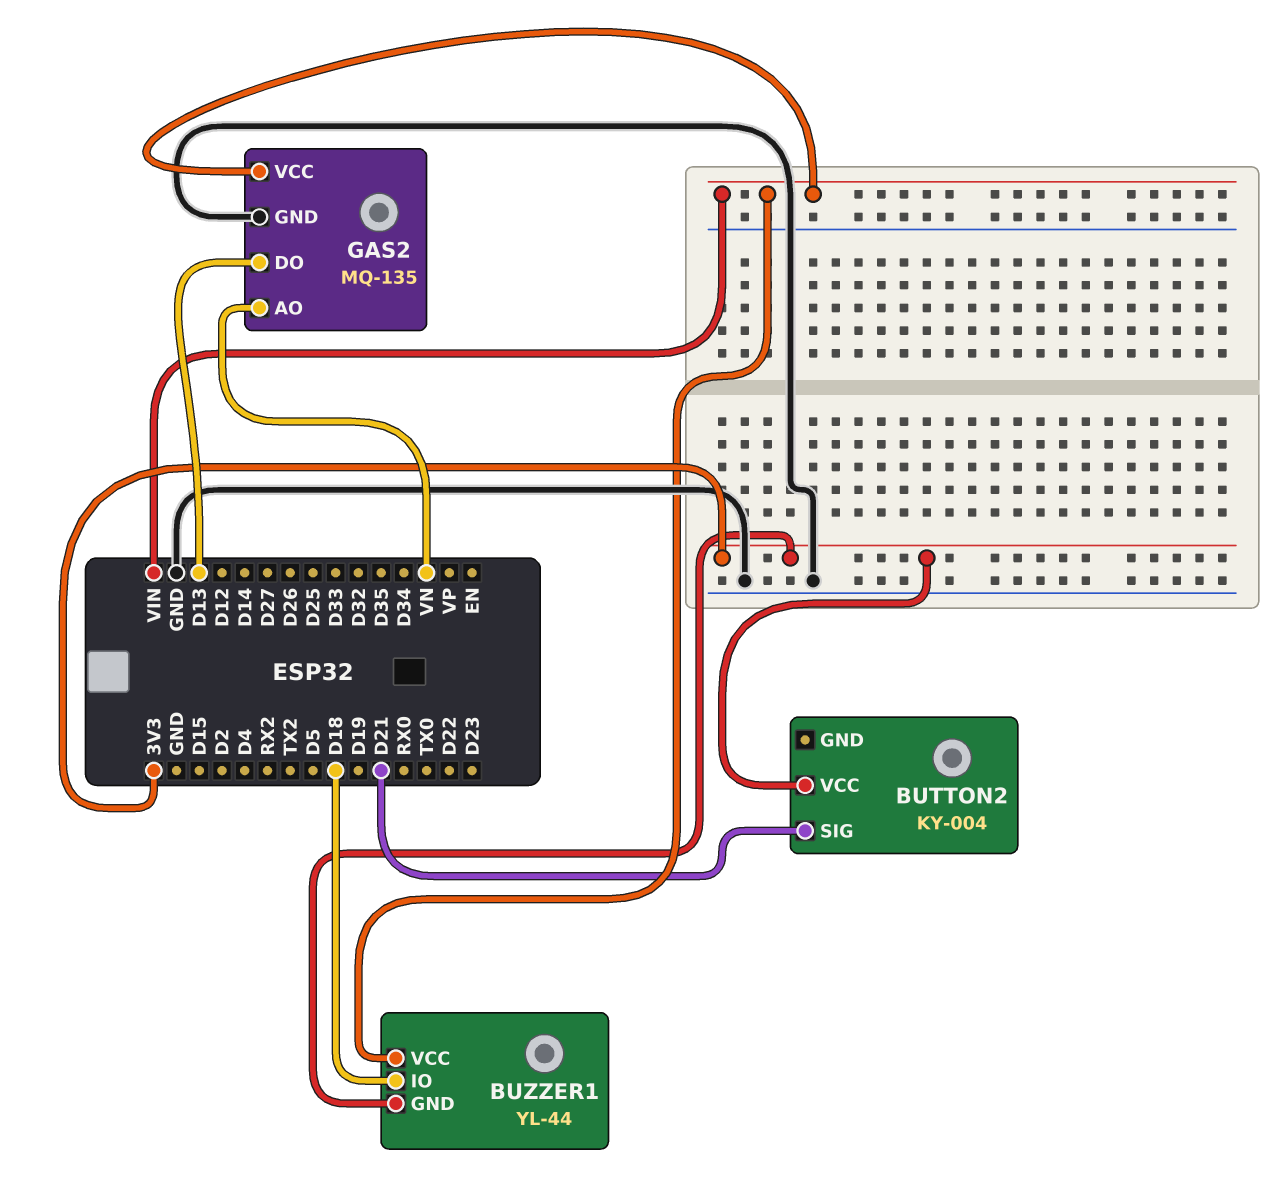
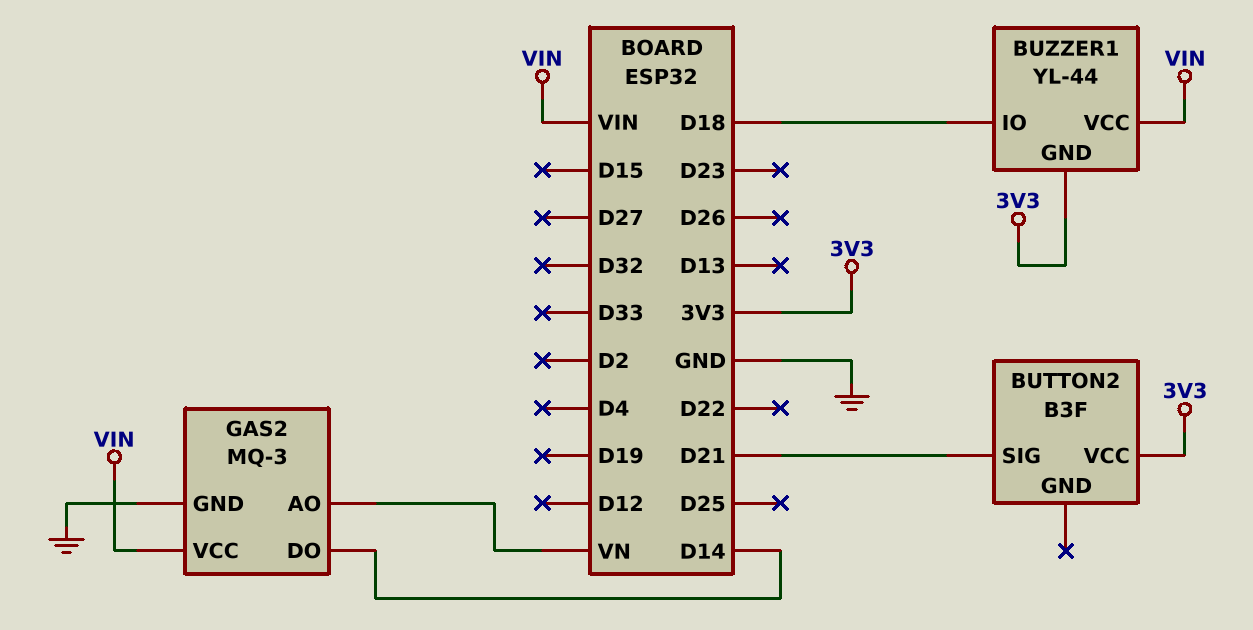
BUTTON2: KY-004 -> B3F
GAS2: MQ-135 -> MQ-3
GAS2 pin DO: D13 -> D14

